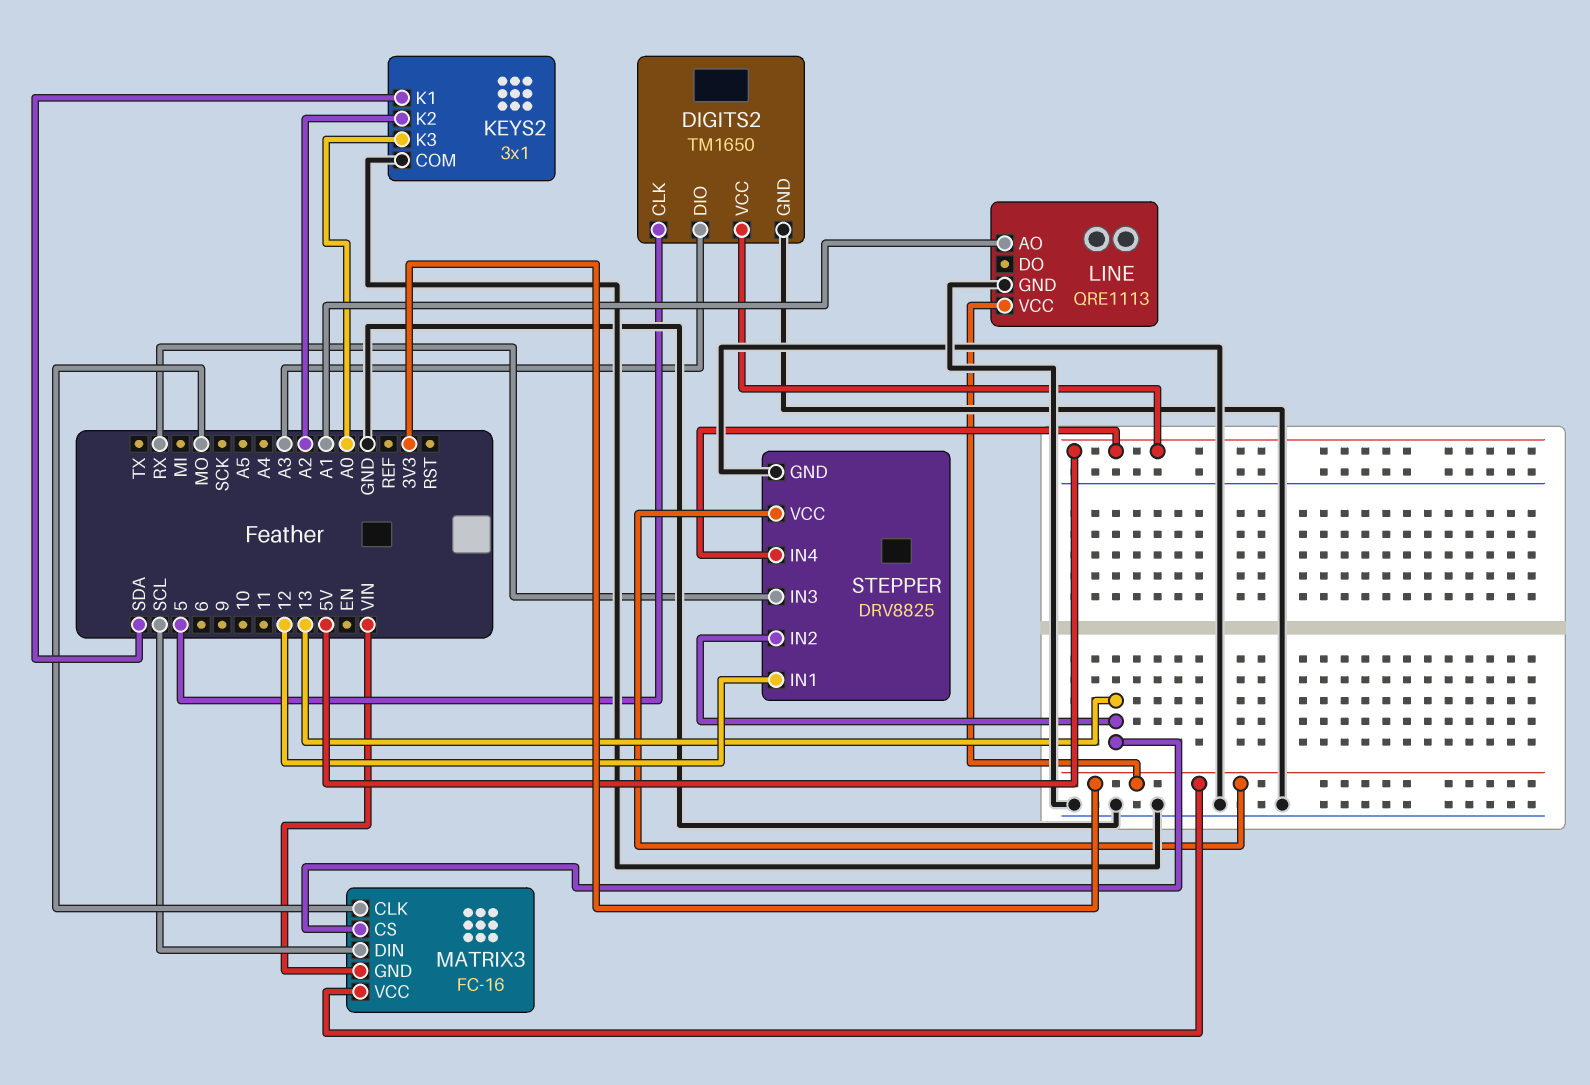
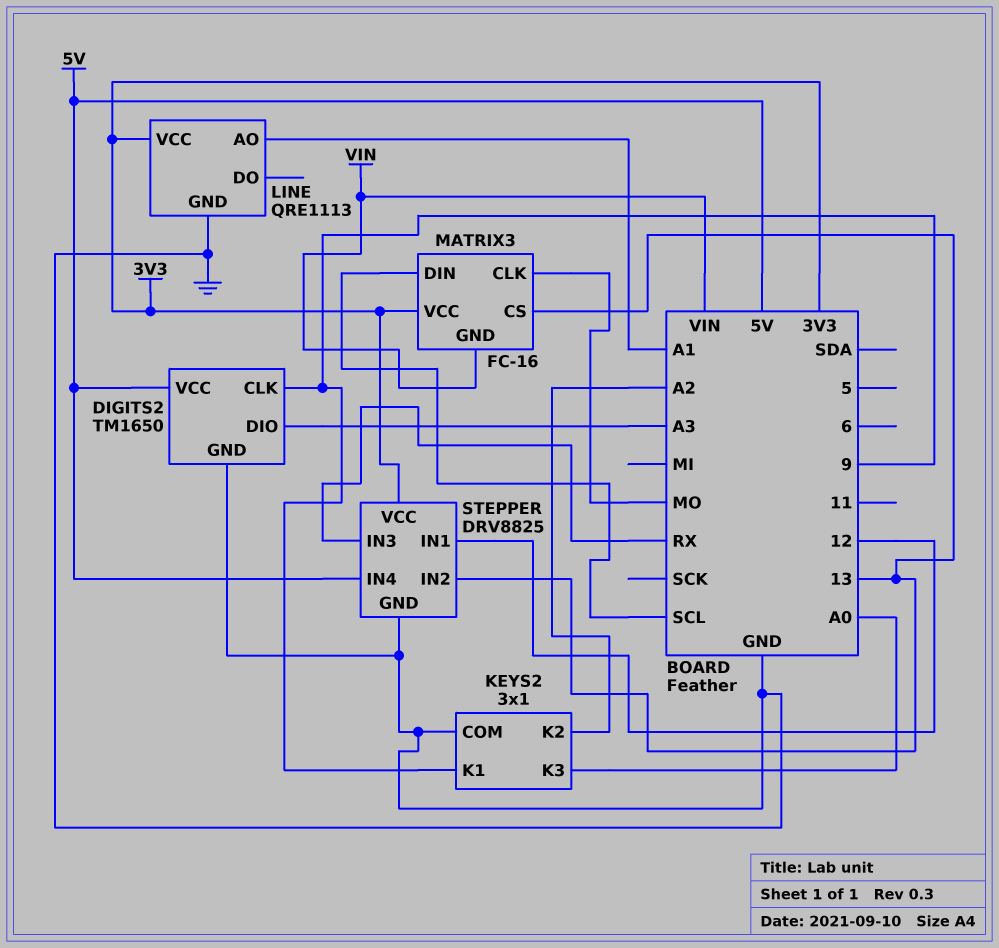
DIGITS2 pin CLK: 5 -> 9
KEYS2 pin K1: SDA -> 9

